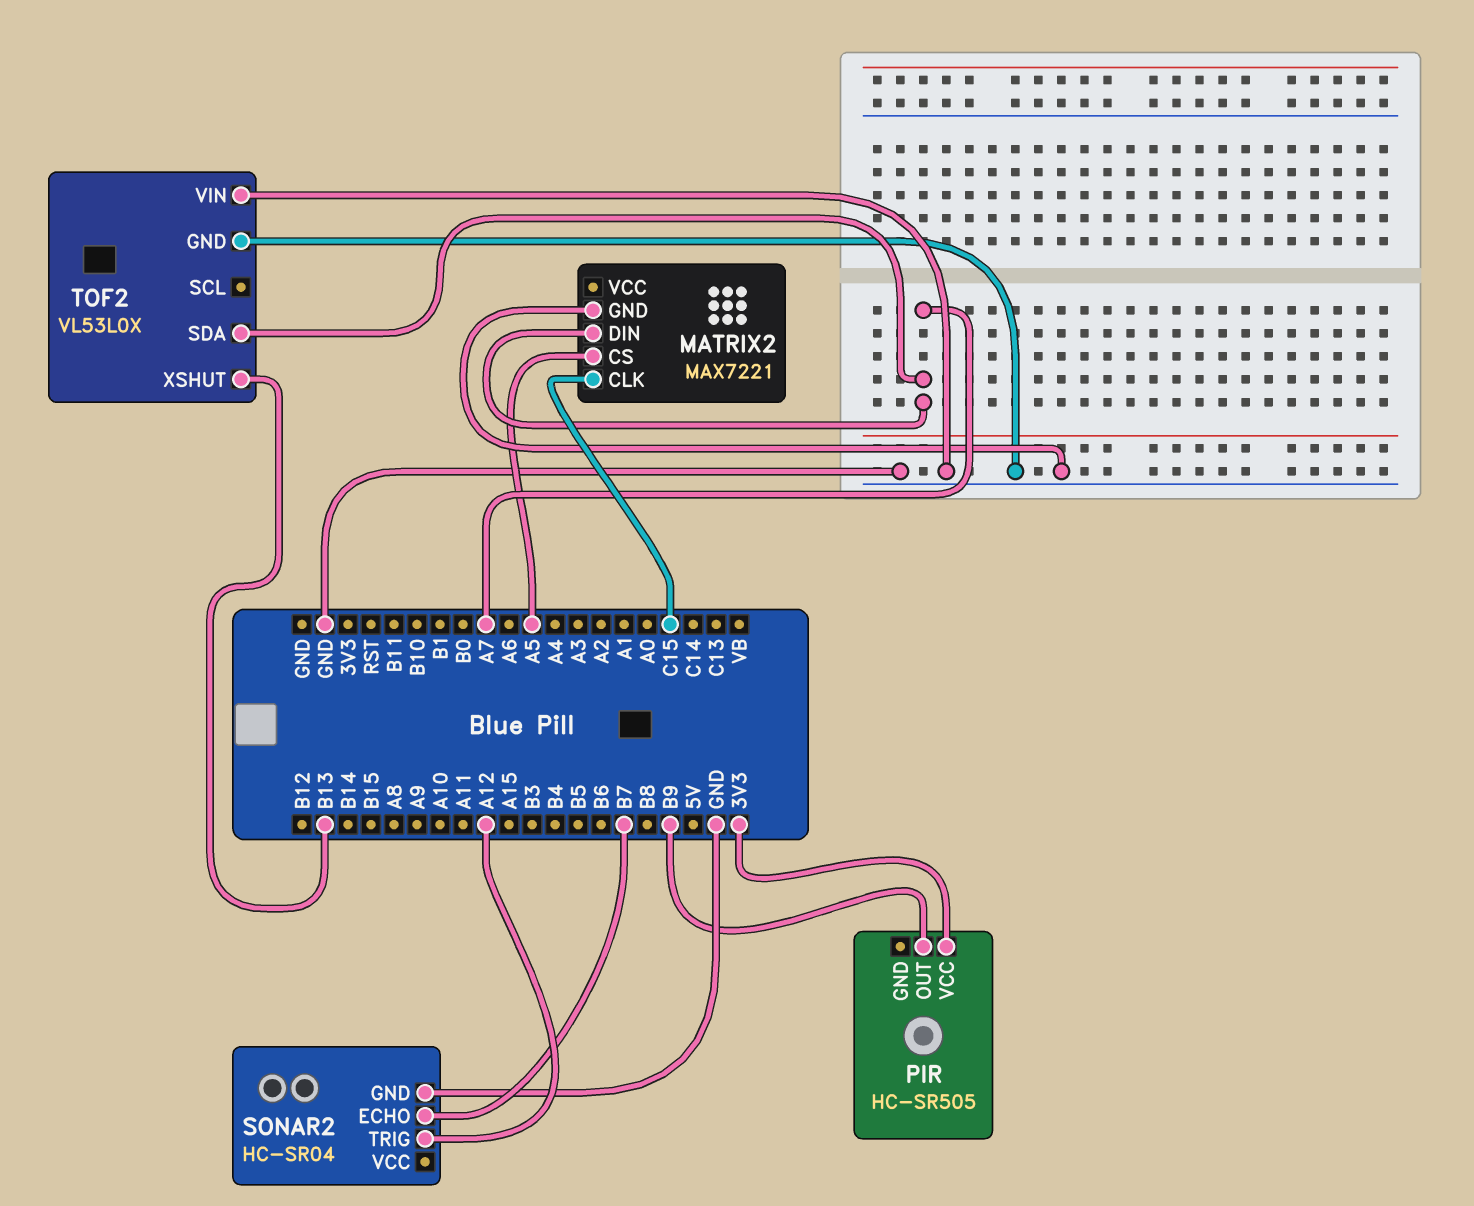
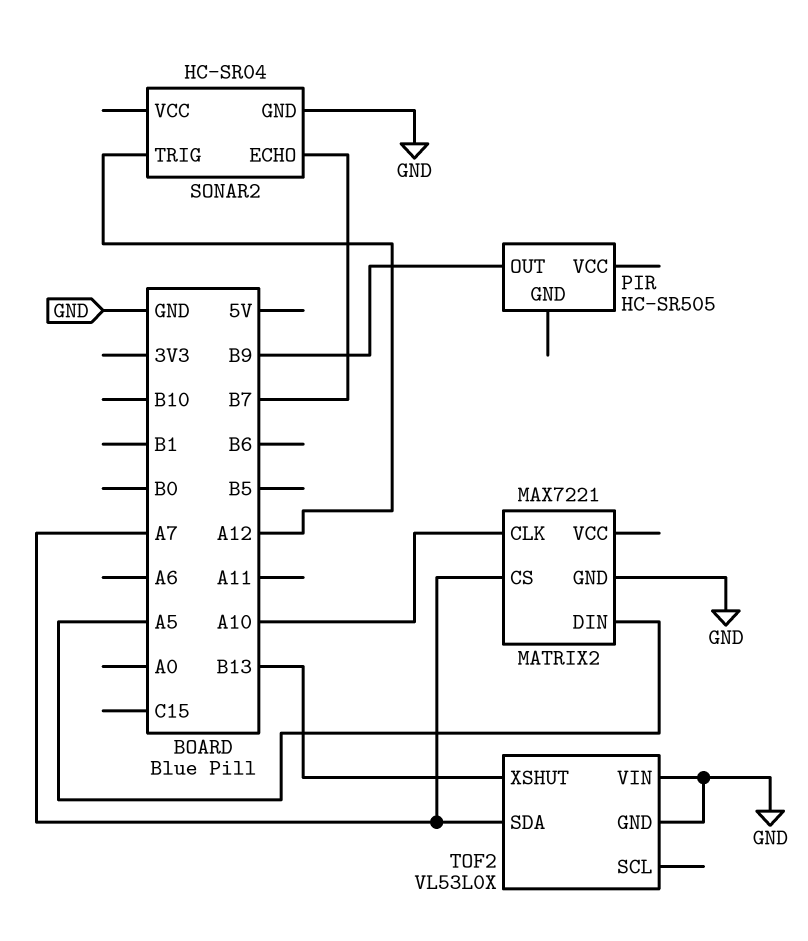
MATRIX2 pin CLK: C15 -> A10
MATRIX2 pin CS: A5 -> A7
MATRIX2 pin DIN: A7 -> A5
PIR pin VCC: 3V3 -> none

